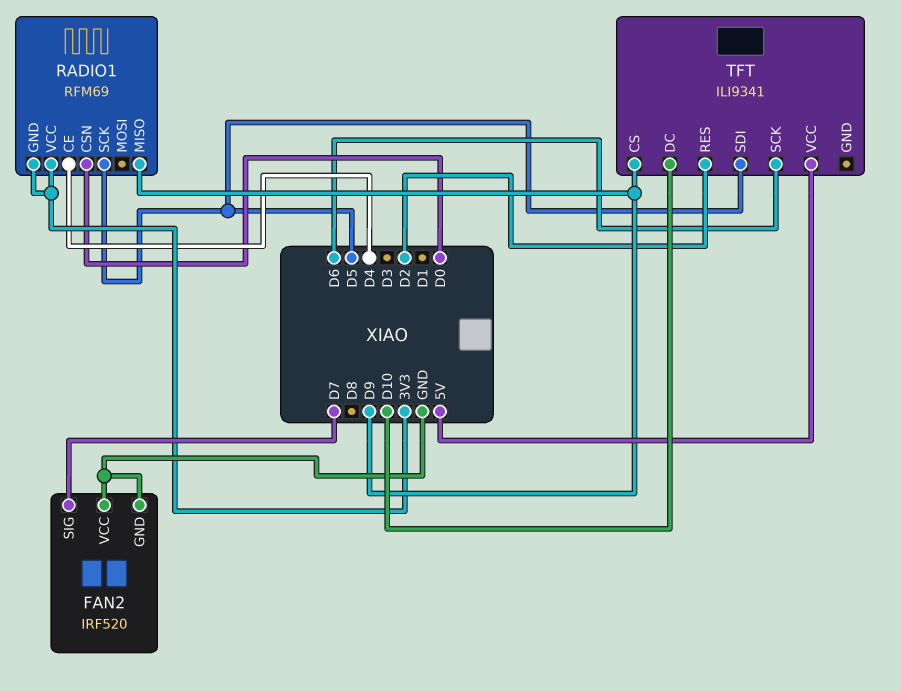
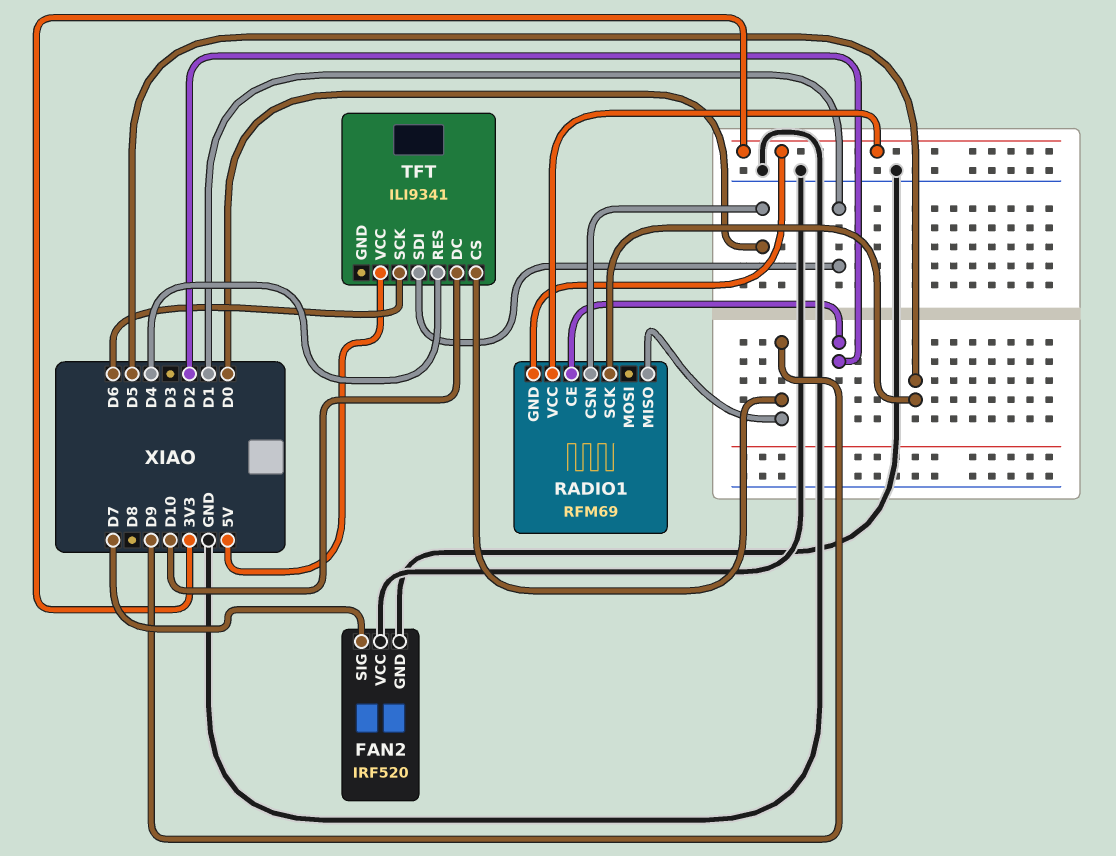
RADIO1 pin CE: D4 -> D2
TFT pin RES: D2 -> D4
TFT pin SDI: D5 -> D1

